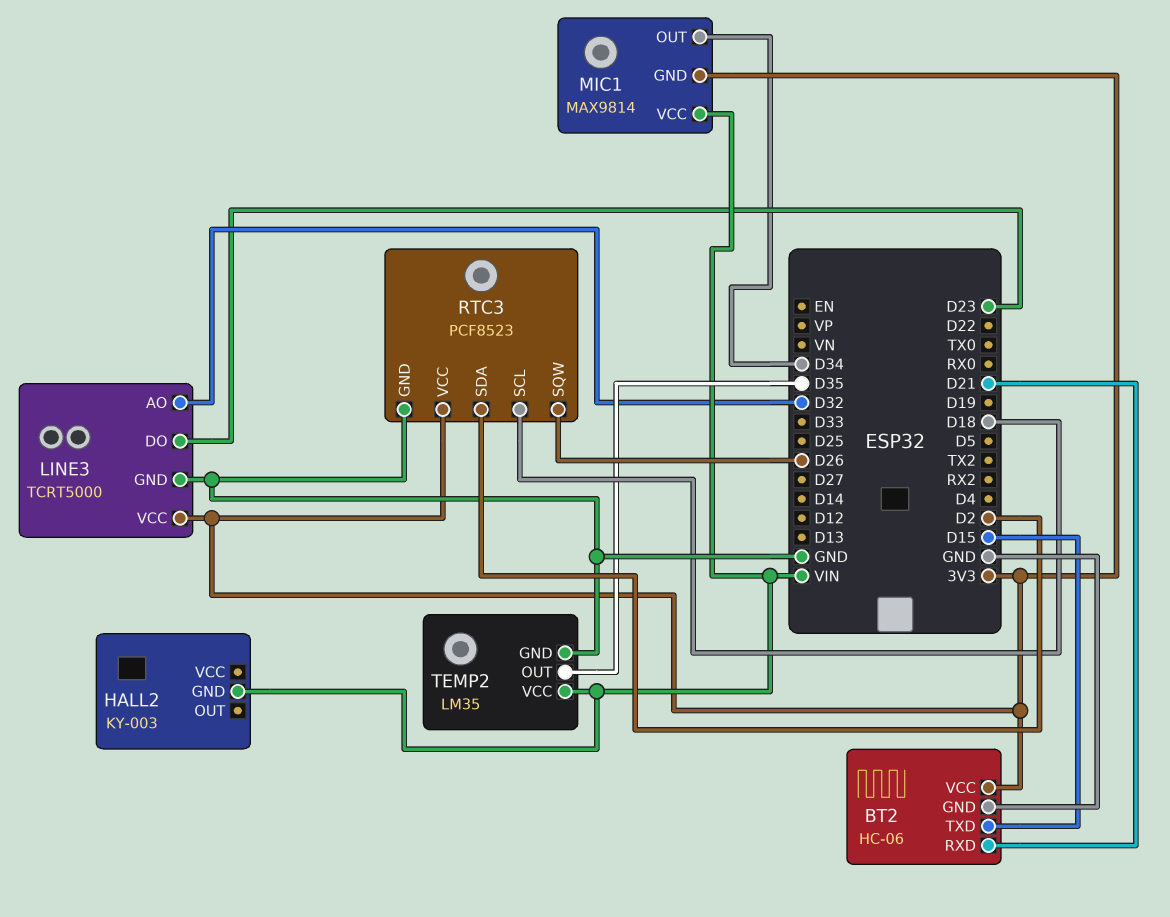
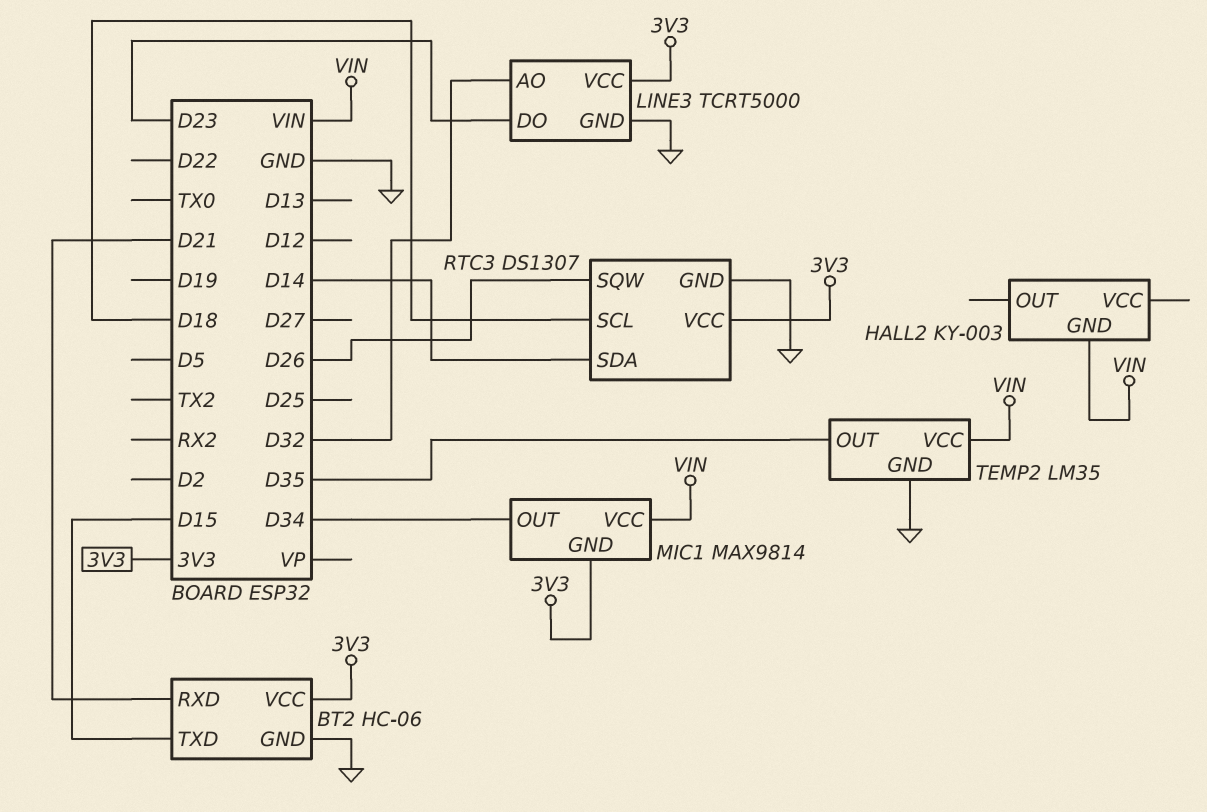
RTC3: PCF8523 -> DS1307
RTC3 pin SDA: D2 -> D14

